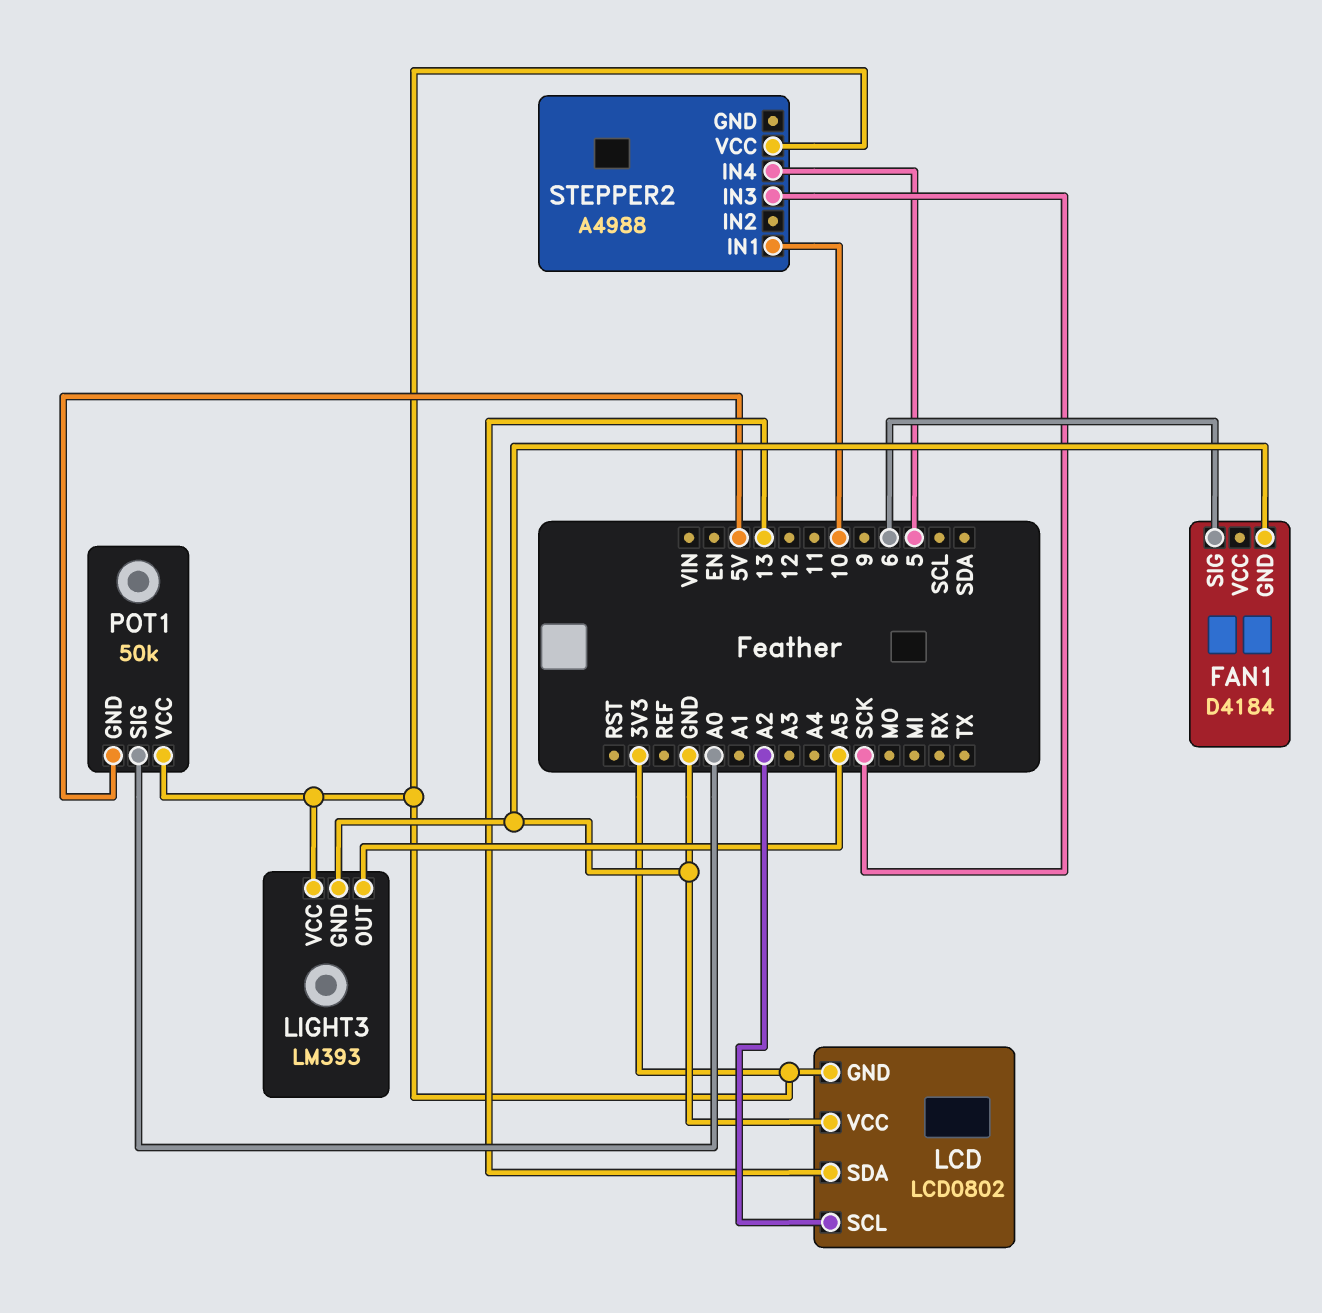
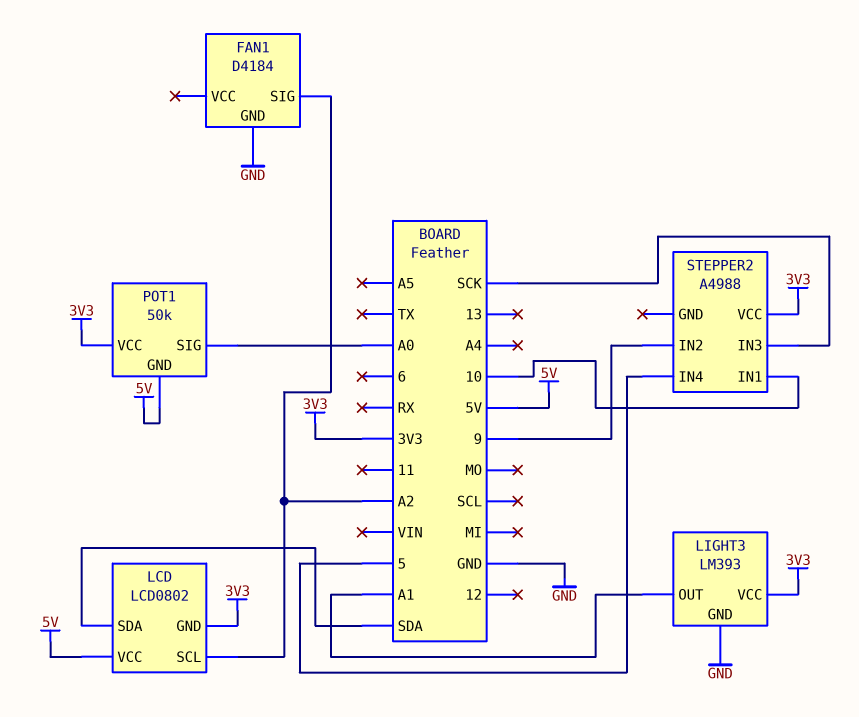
FAN1 pin SIG: 6 -> A2
LCD pin SDA: 13 -> SDA
LCD pin VCC: GND -> 5V
LIGHT3 pin OUT: A5 -> A1
STEPPER2 pin IN2: none -> 9

